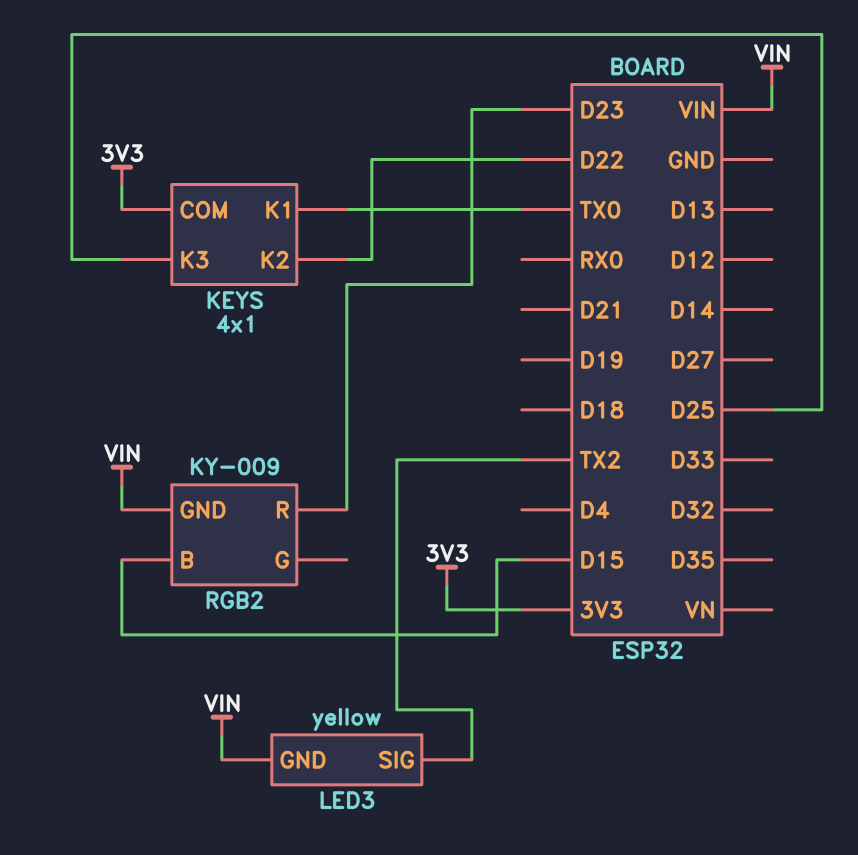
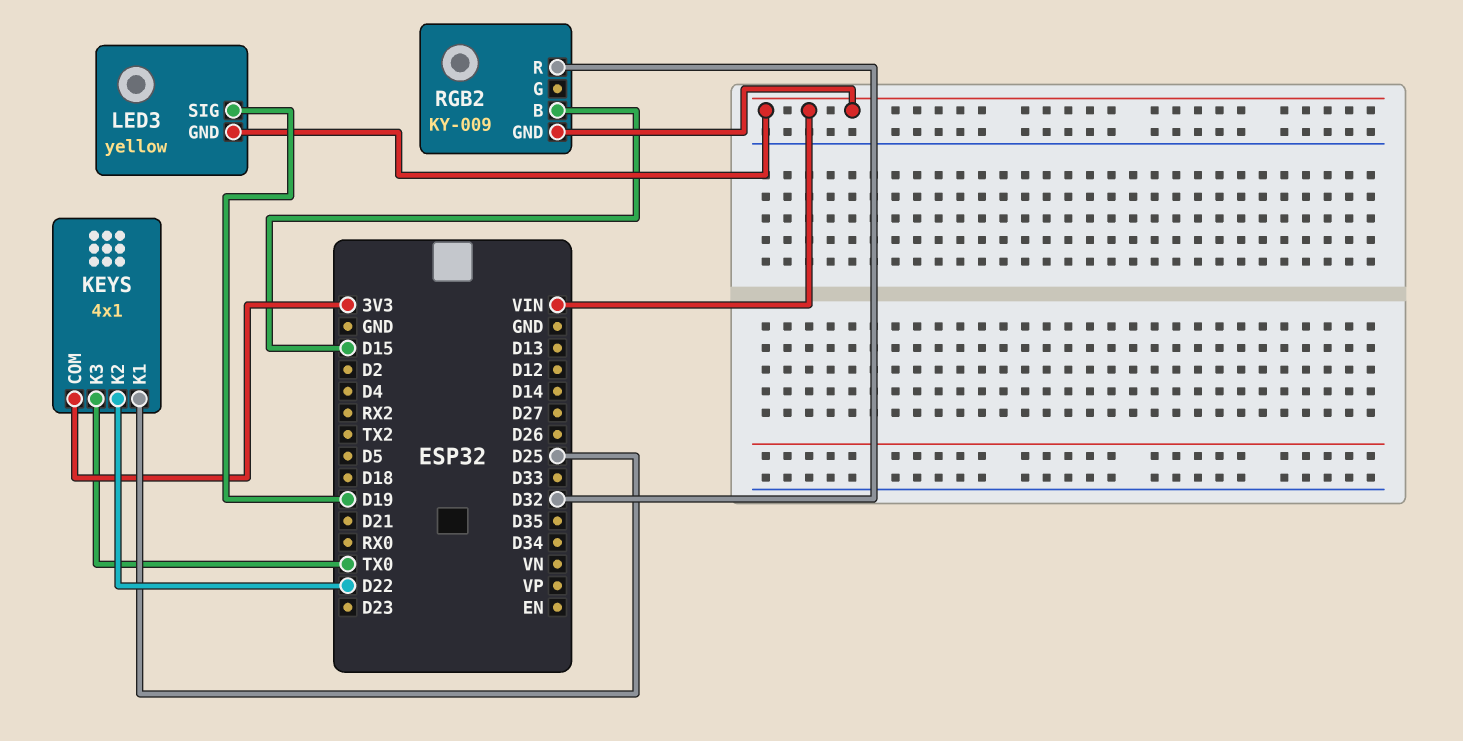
KEYS pin K1: TX0 -> D25
KEYS pin K3: D25 -> TX0
LED3 pin SIG: TX2 -> D19
RGB2 pin R: D23 -> D32

